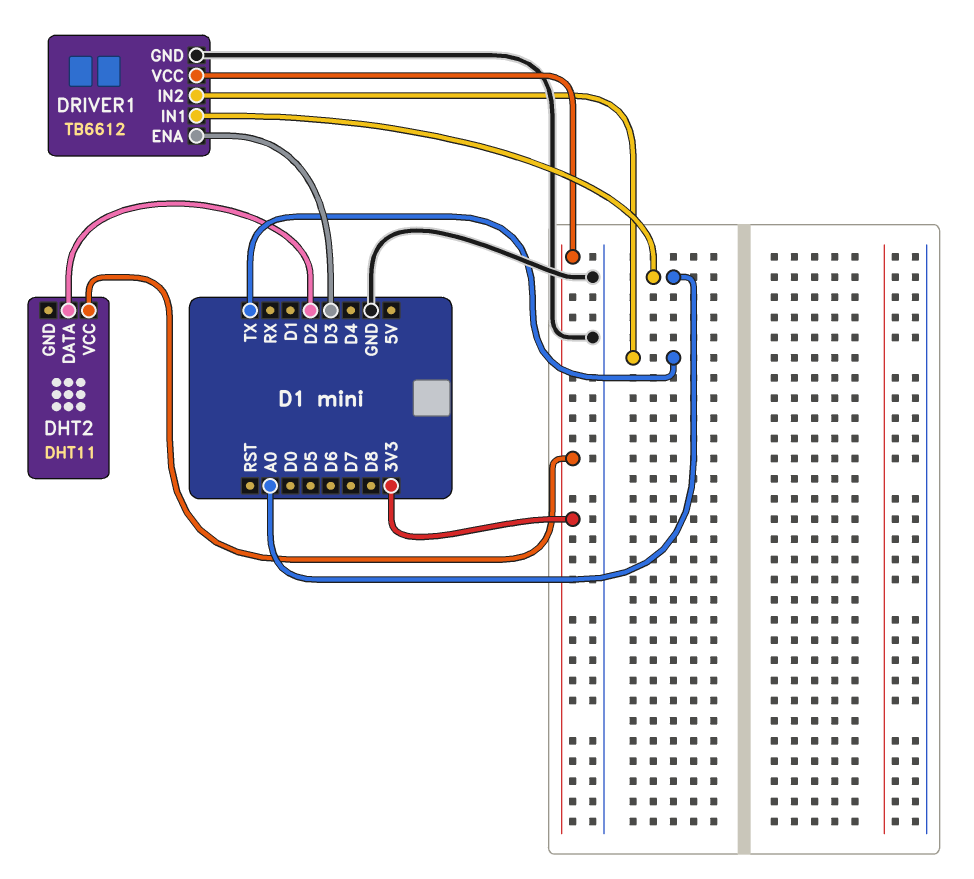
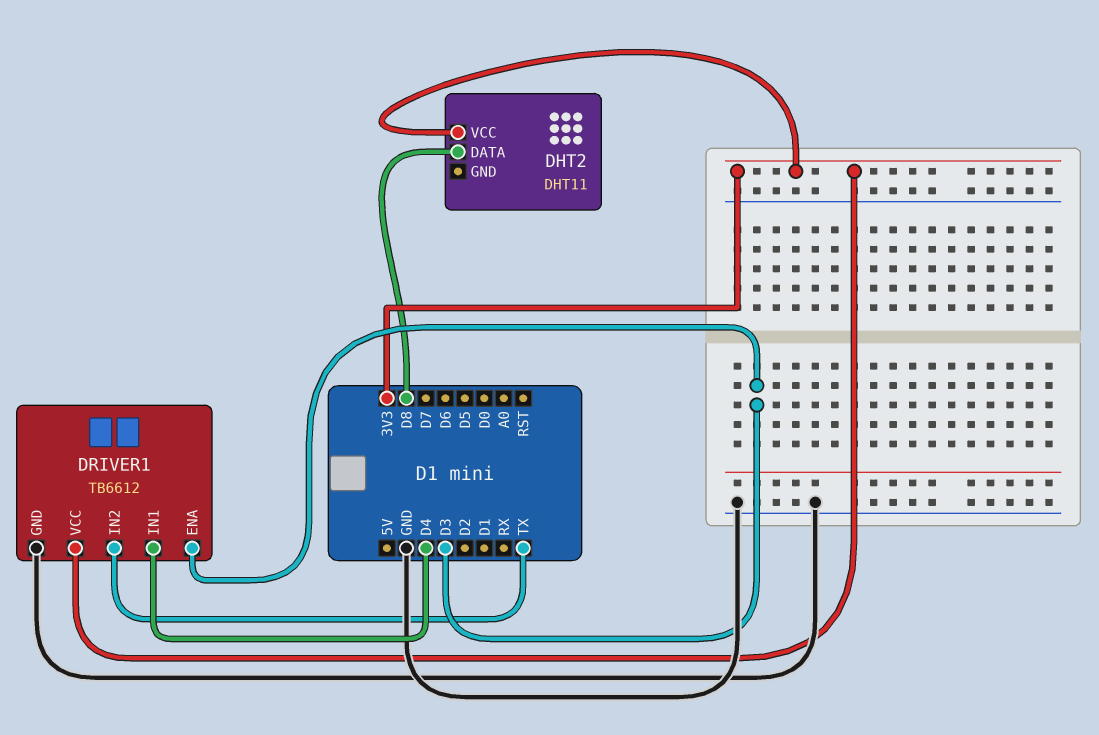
DHT2 pin DATA: D2 -> D8
DRIVER1 pin IN1: A0 -> D4

